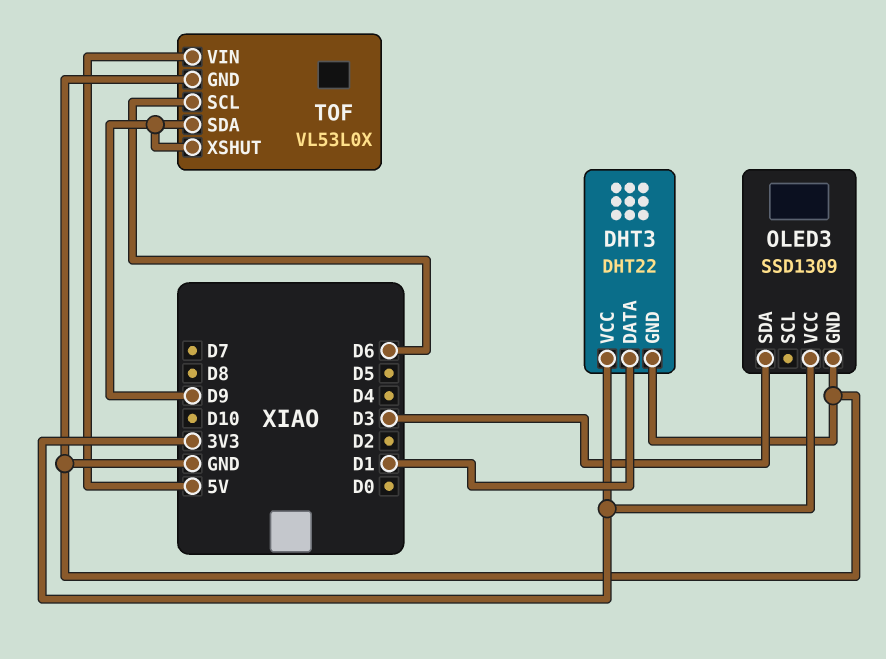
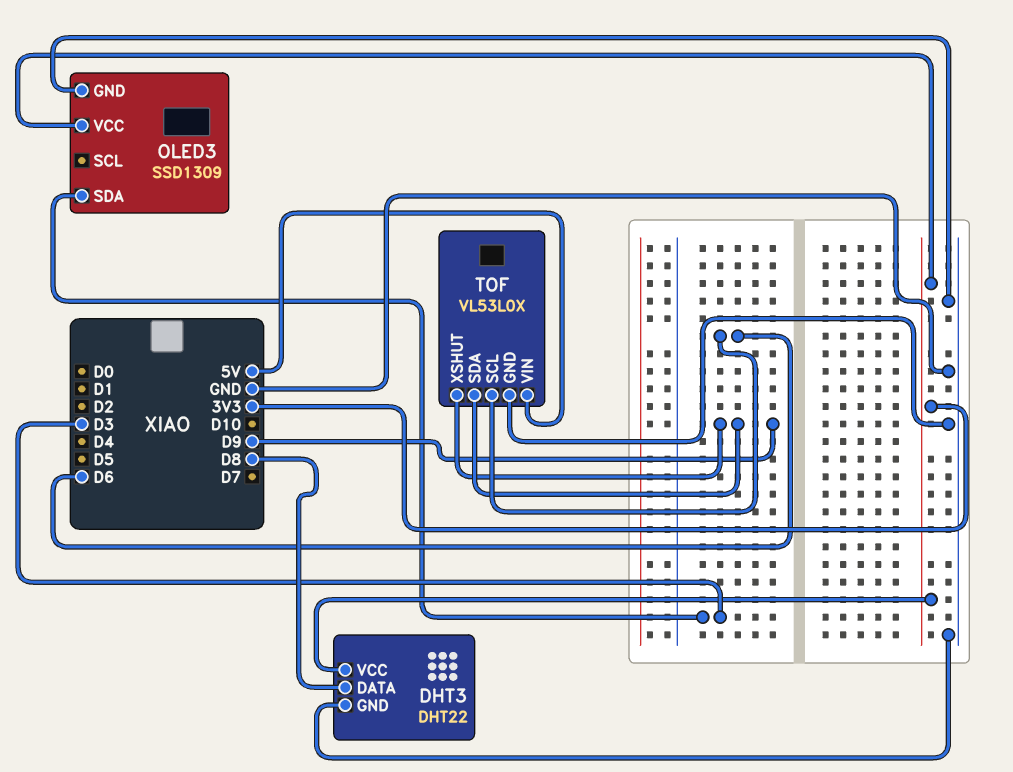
DHT3 pin DATA: D1 -> D8

